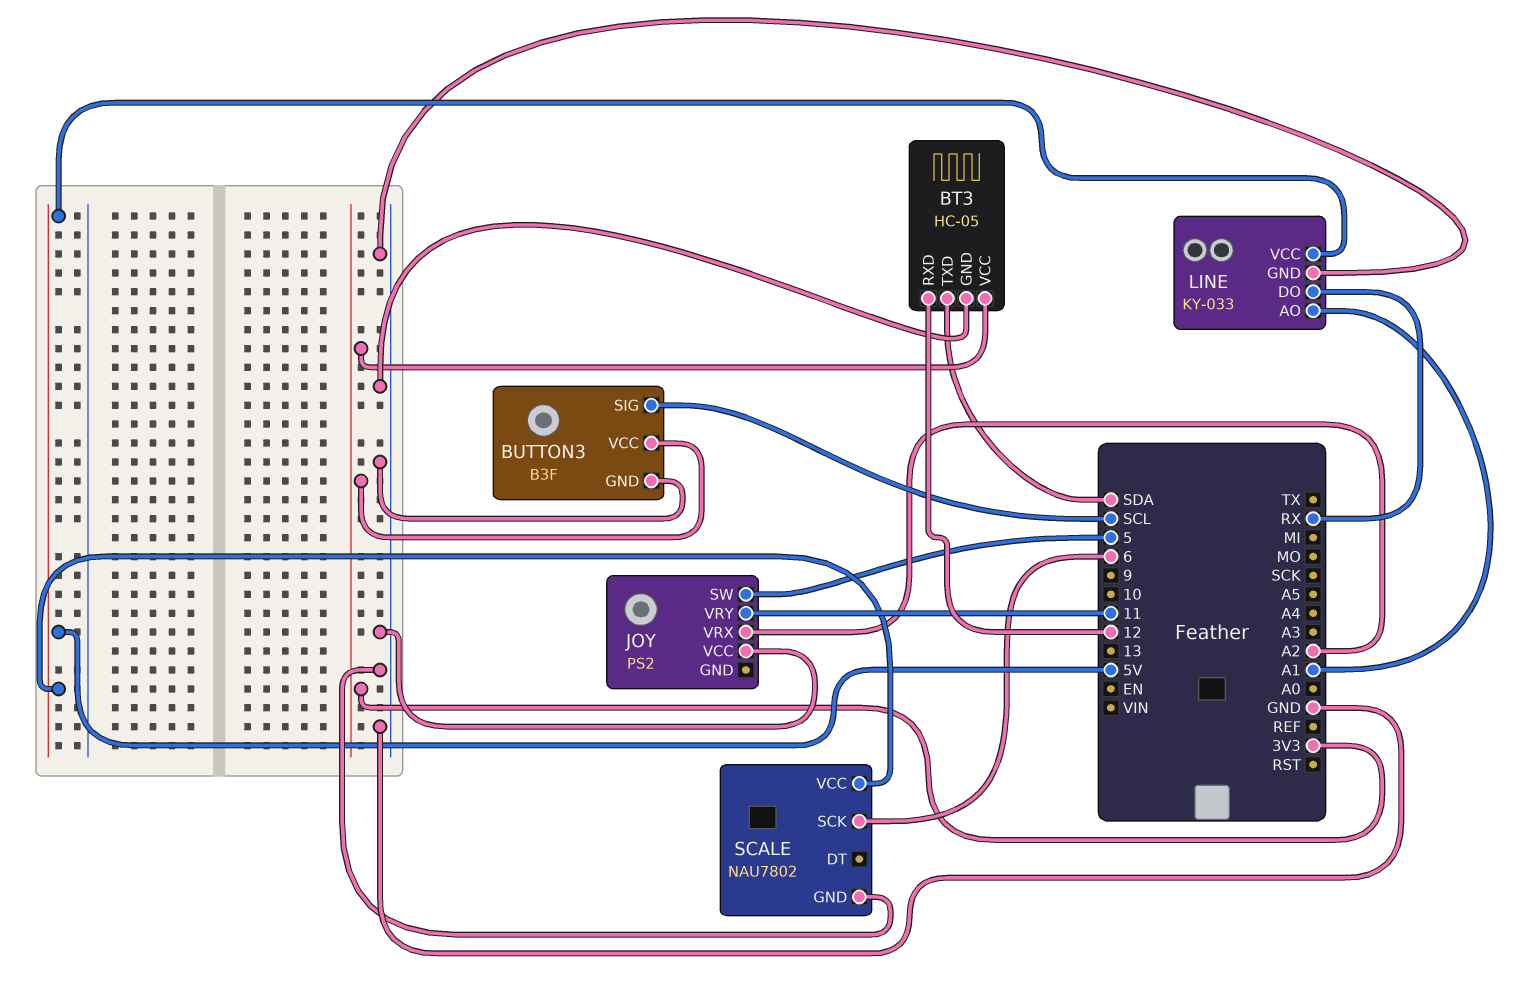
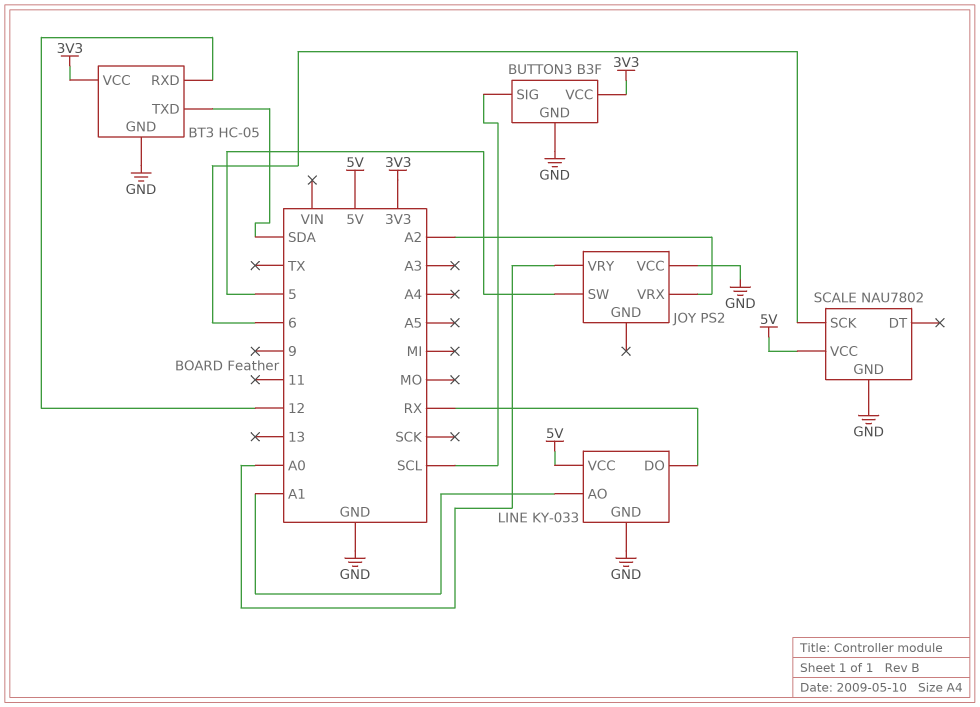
JOY pin VRY: 11 -> A0

